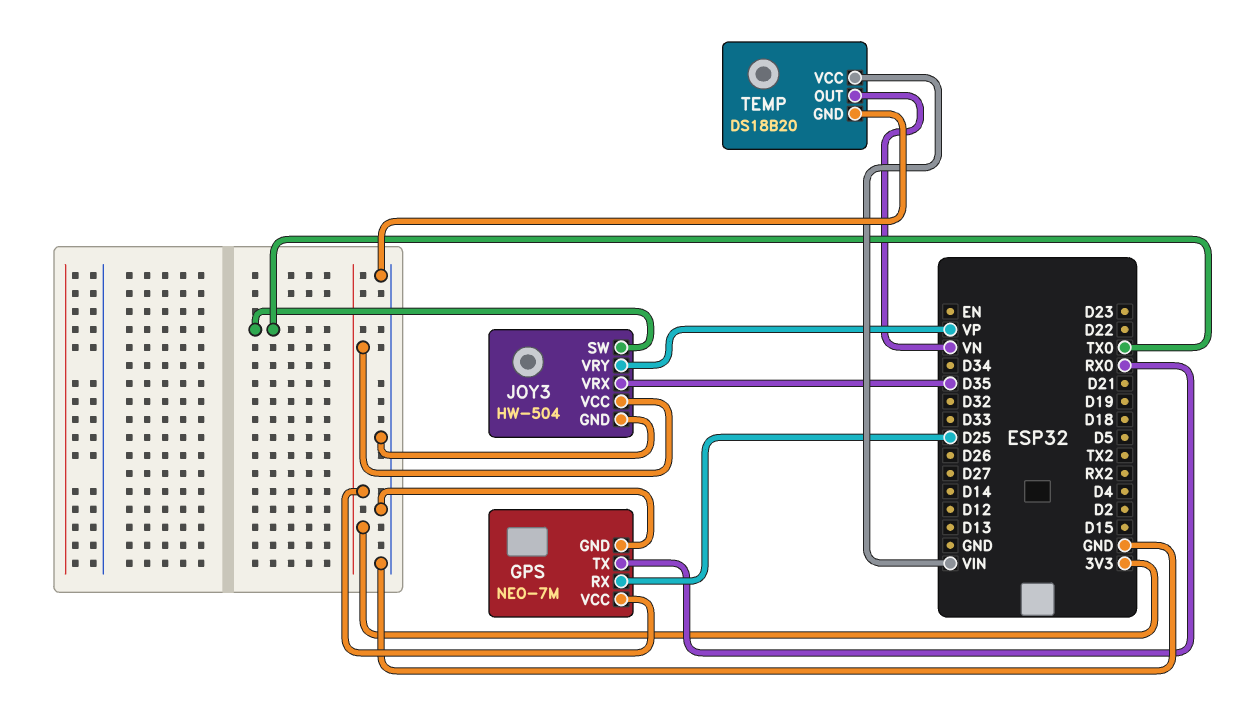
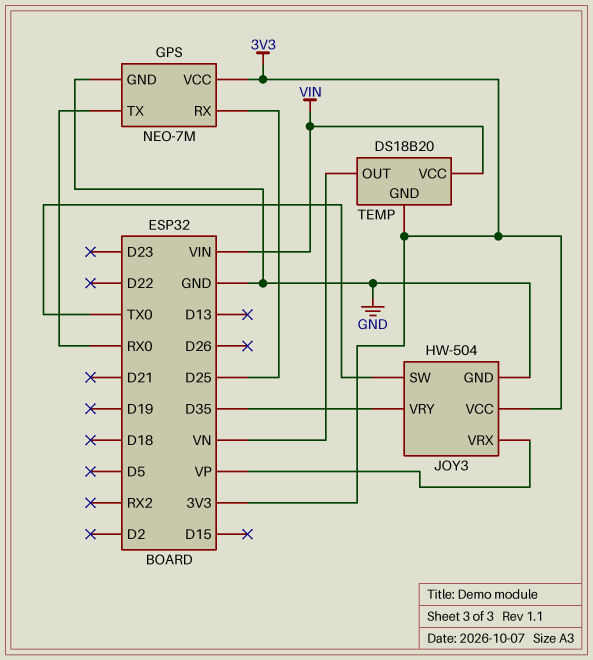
JOY3 pin VRX: D35 -> VP
JOY3 pin VRY: VP -> D35
TEMP pin GND: GND -> 3V3

